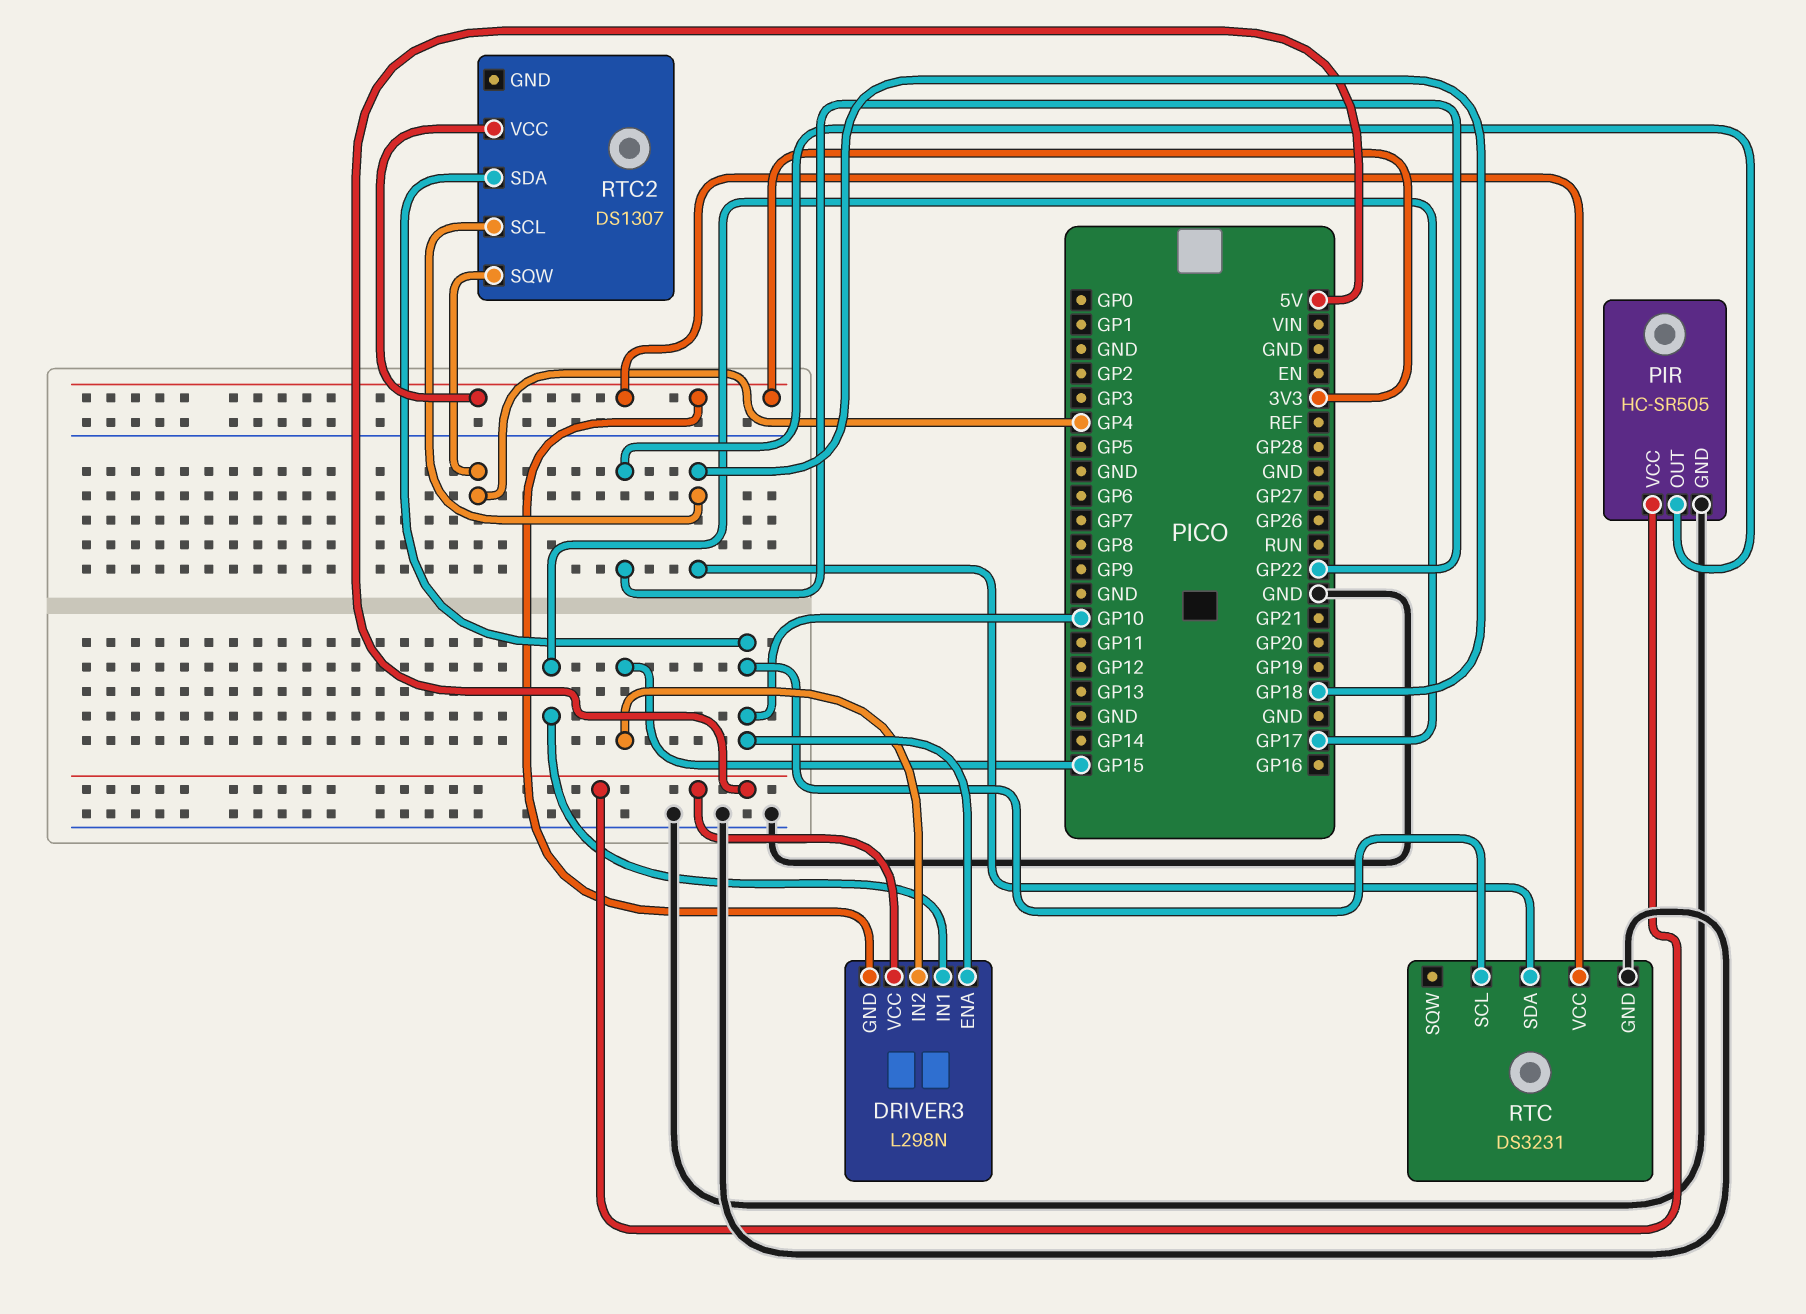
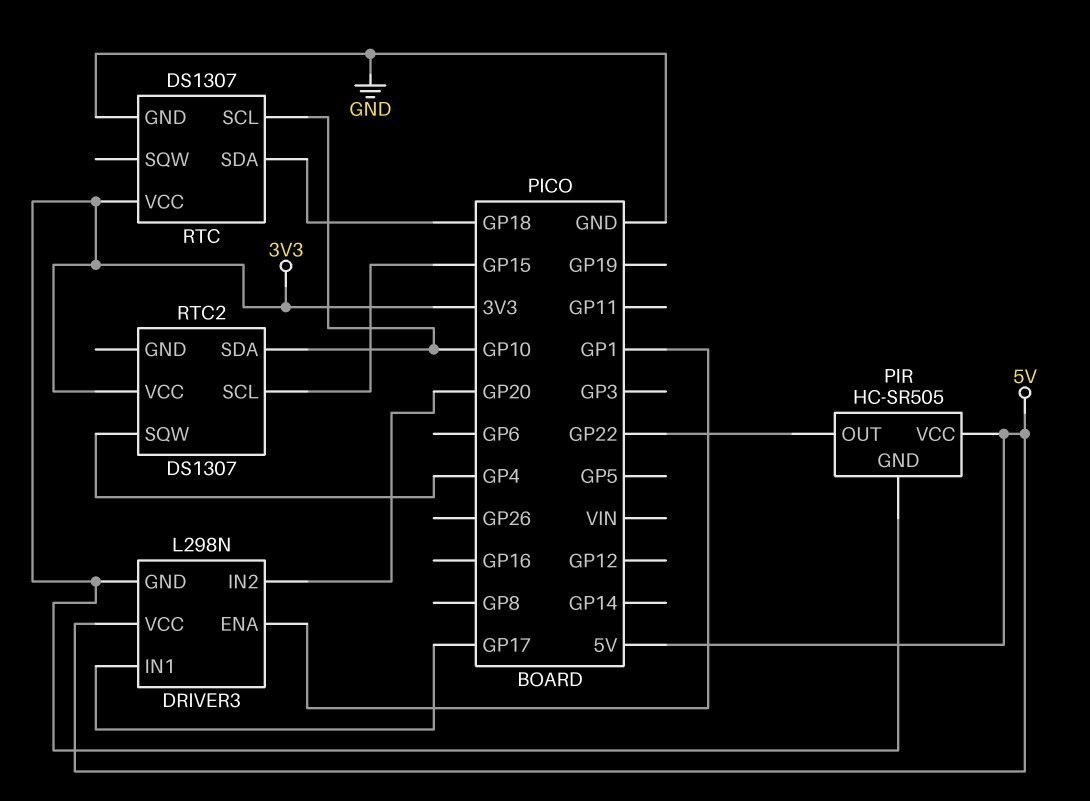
DRIVER3 pin ENA: GP10 -> GP1
DRIVER3 pin IN2: GP15 -> GP20
PIR pin GND: GND -> 3V3
RTC: DS3231 -> DS1307
RTC2 pin SCL: GP18 -> GP15

